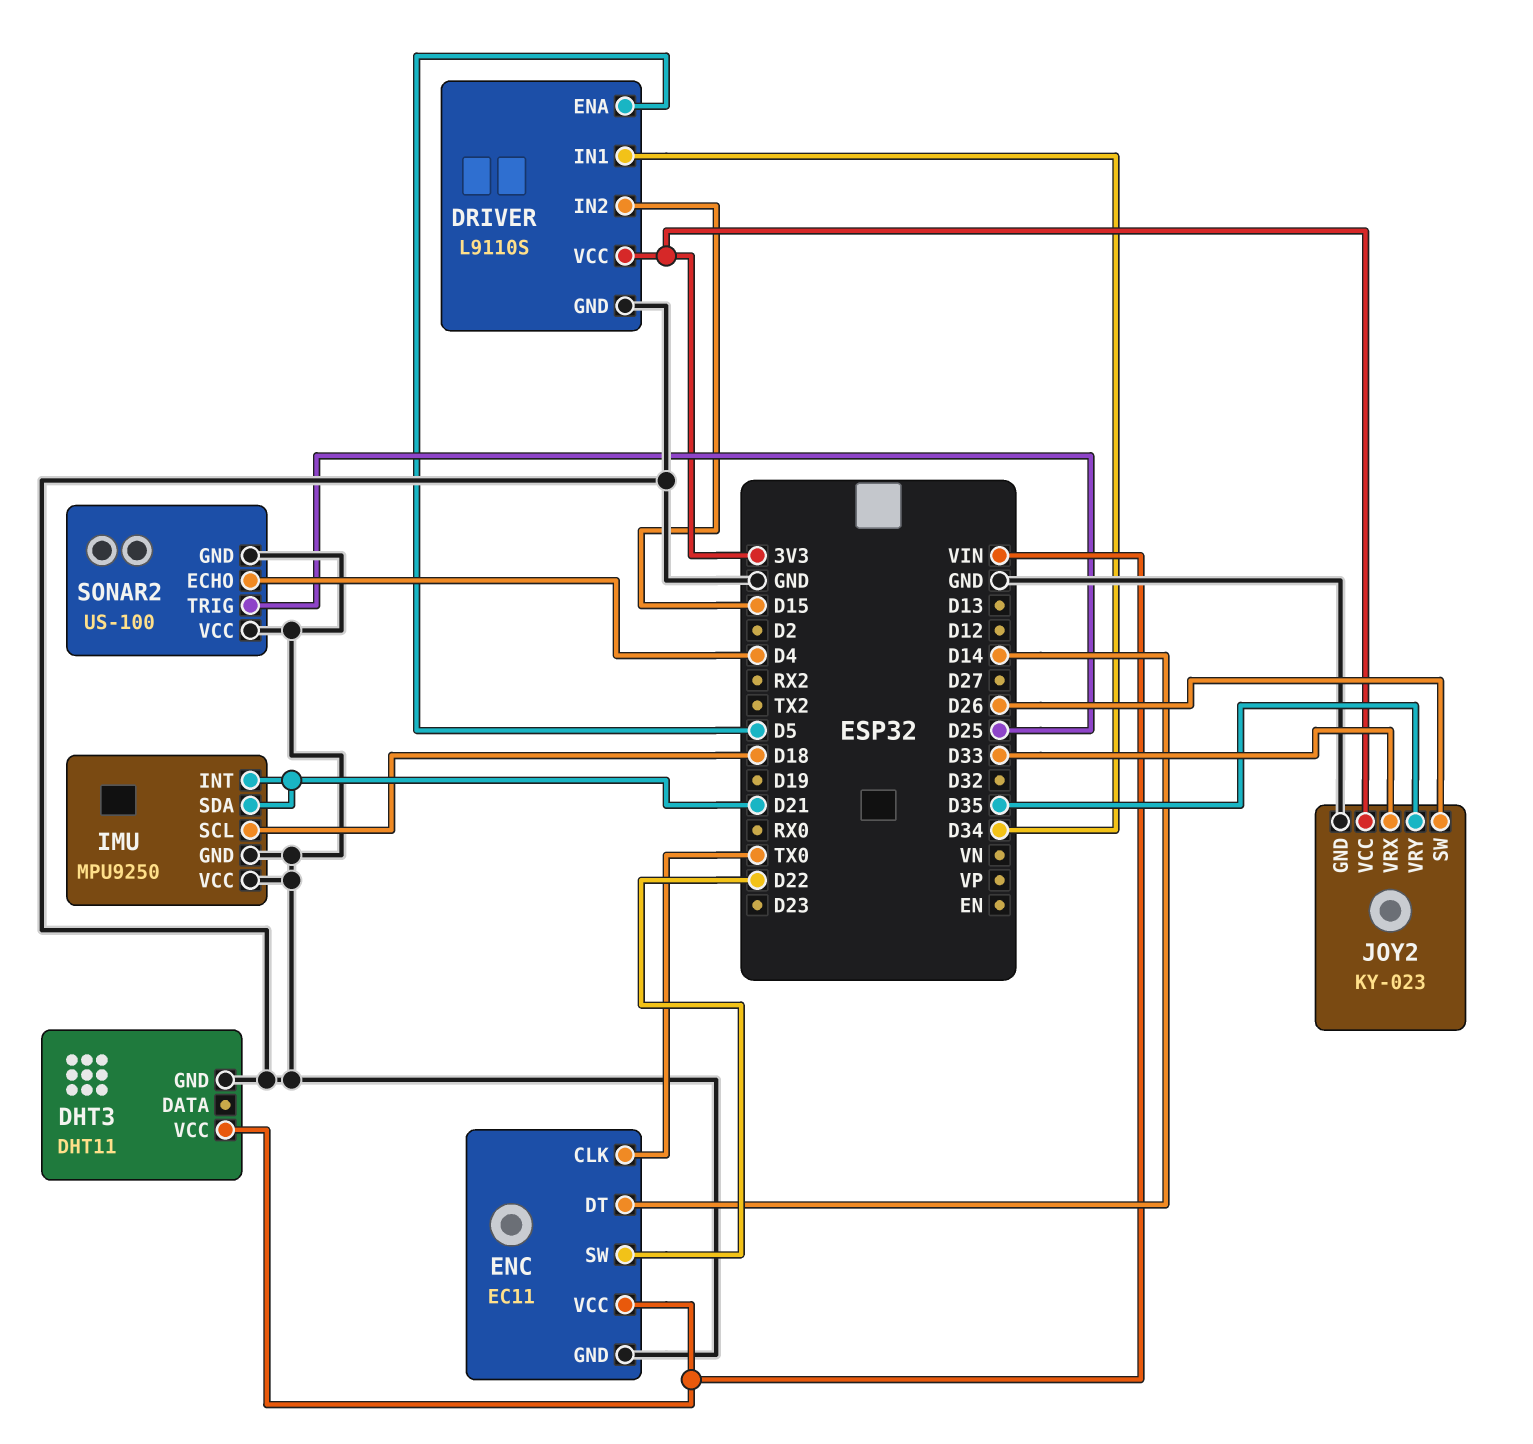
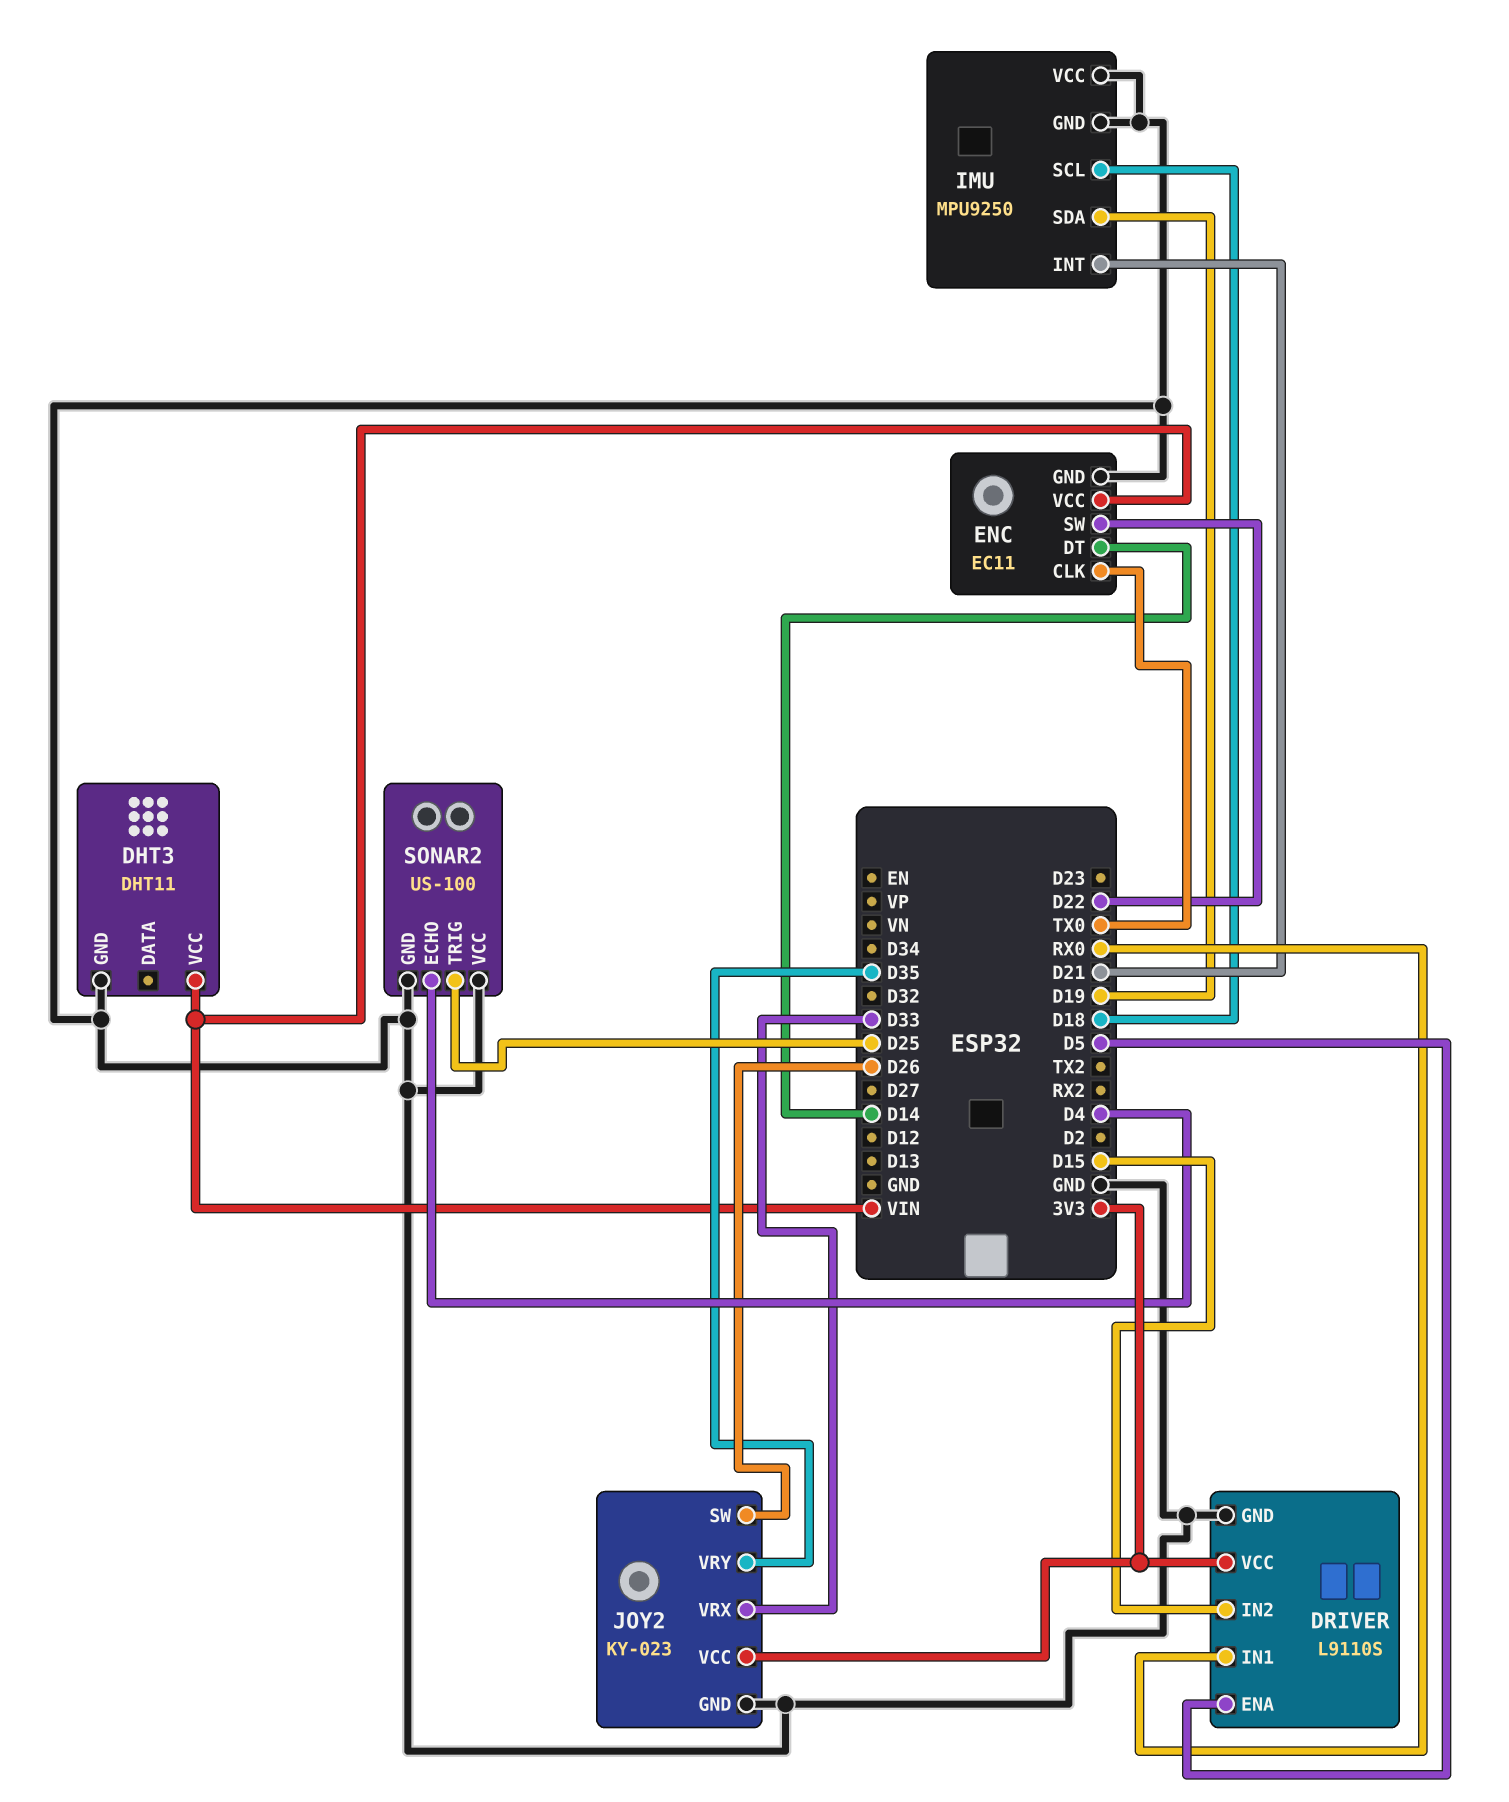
DRIVER pin IN1: D34 -> RX0
IMU pin SDA: D21 -> D19

